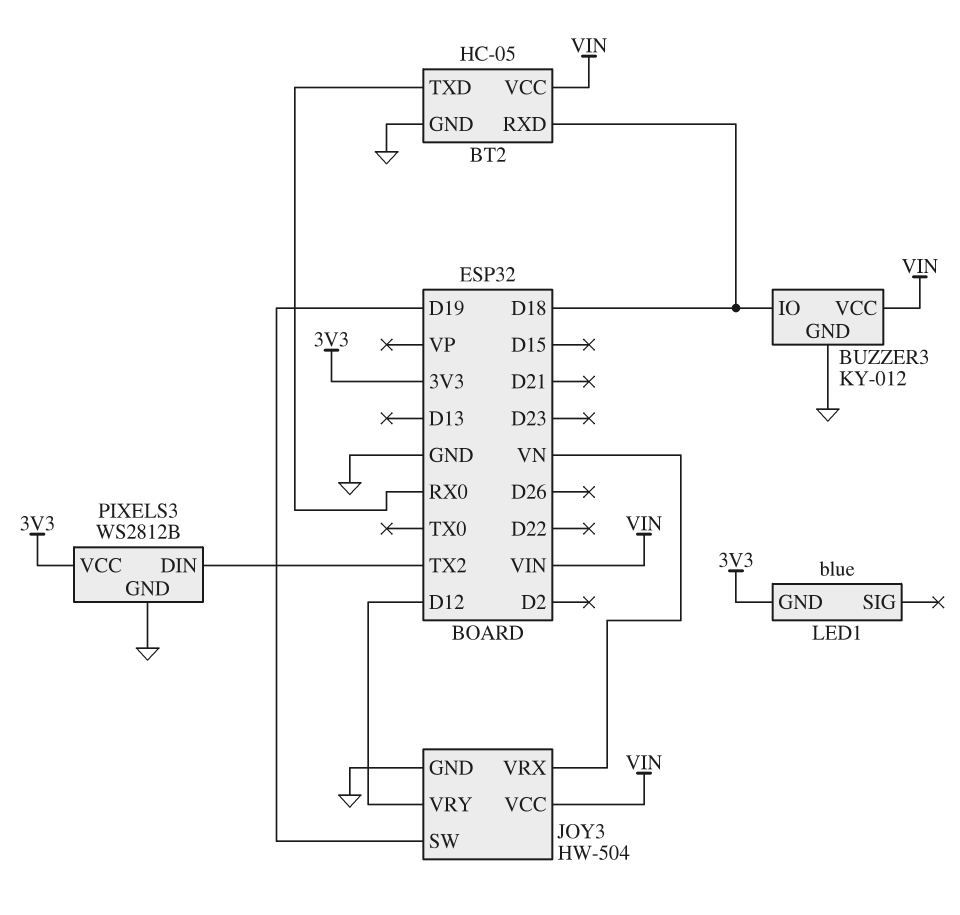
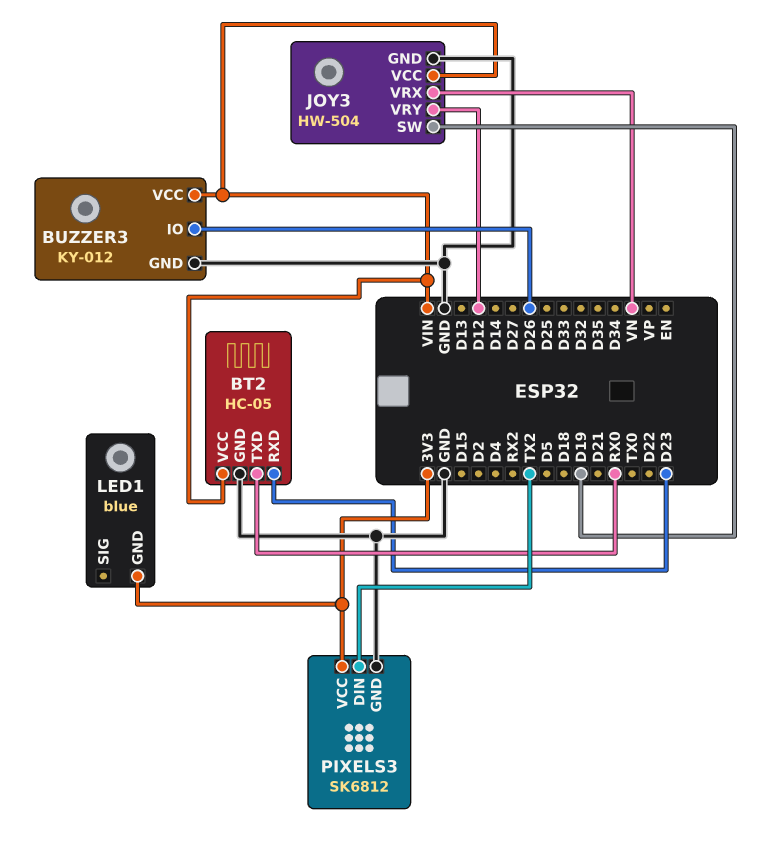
BT2 pin RXD: D18 -> D23
BUZZER3 pin IO: D18 -> D26
PIXELS3: WS2812B -> SK6812

